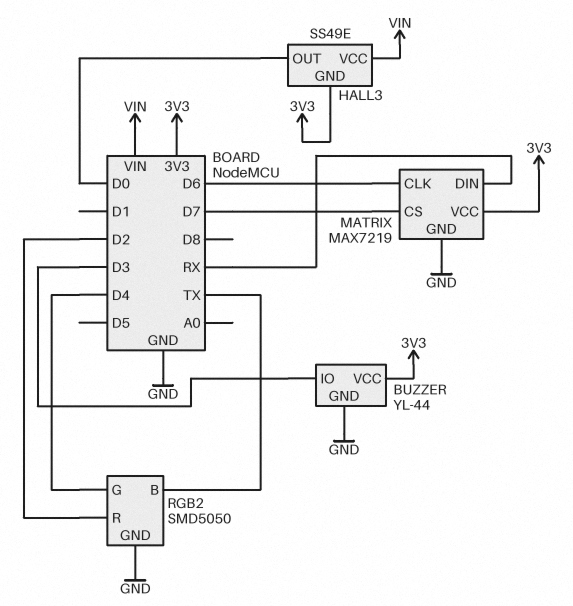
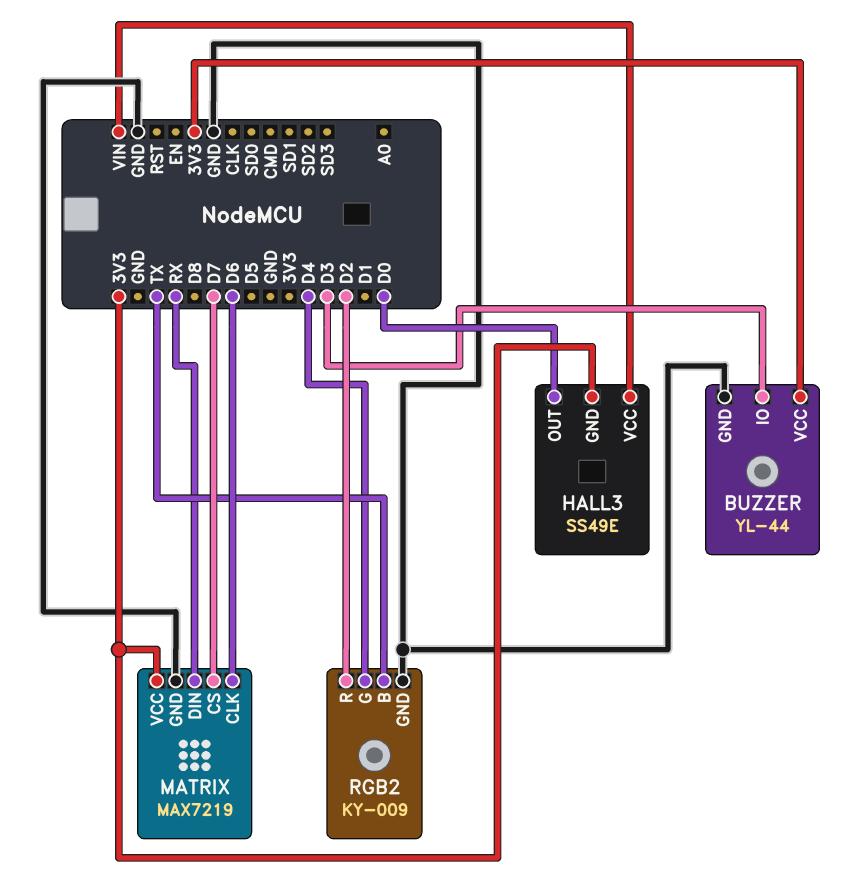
RGB2: SMD5050 -> KY-009

